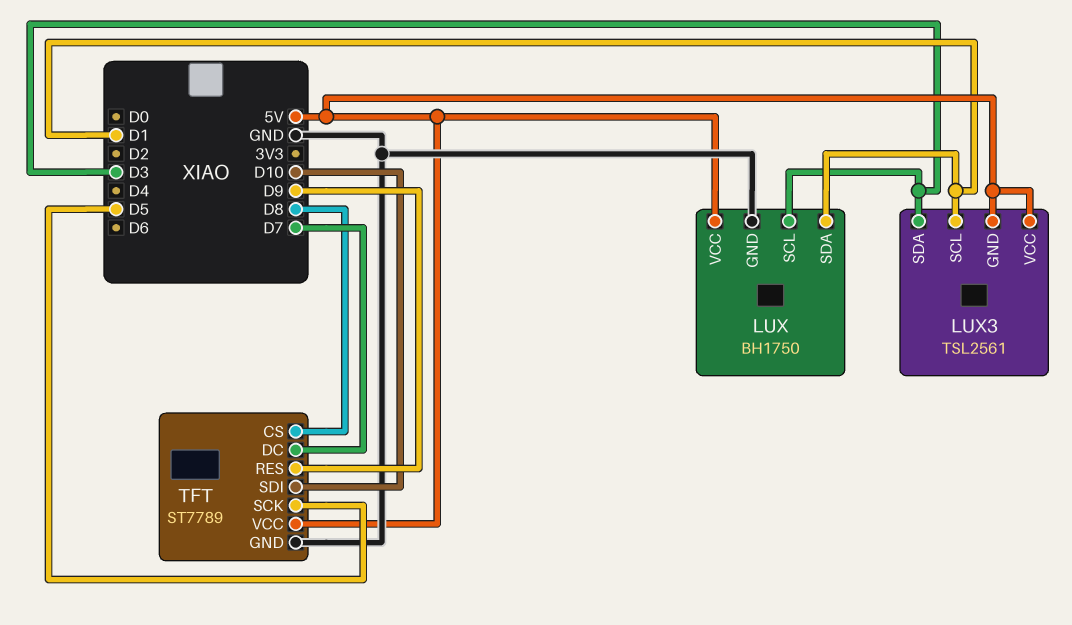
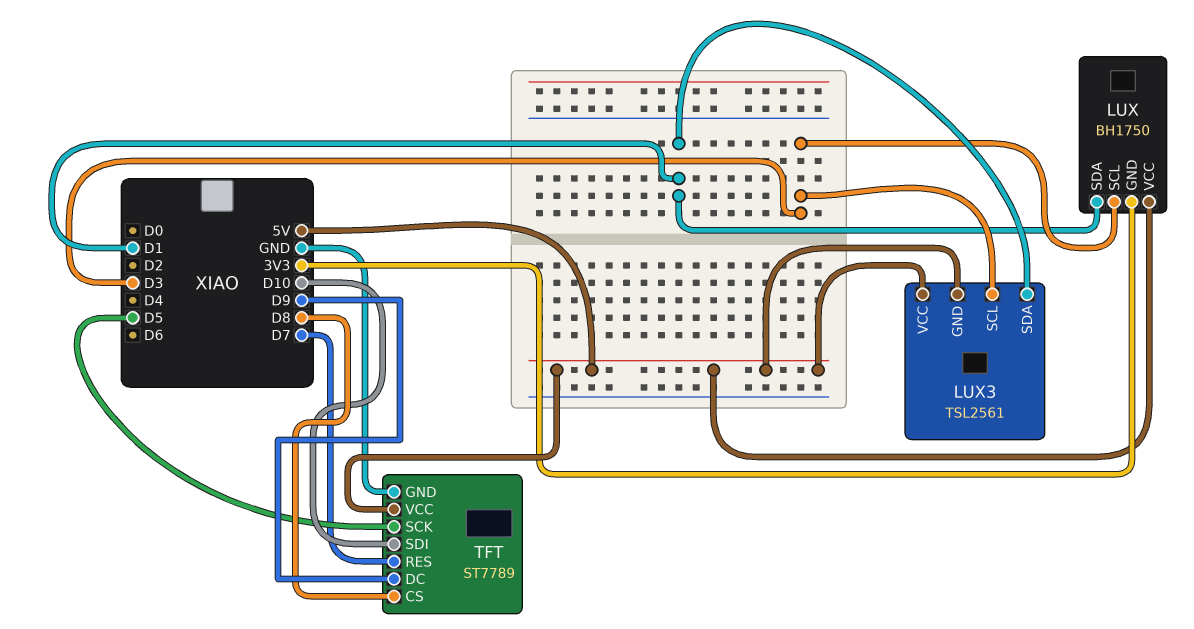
LUX pin GND: GND -> 3V3
LUX3 pin SCL: D1 -> D3
LUX3 pin SDA: D3 -> D1
TFT pin DC: D7 -> D9
TFT pin RES: D9 -> D7

